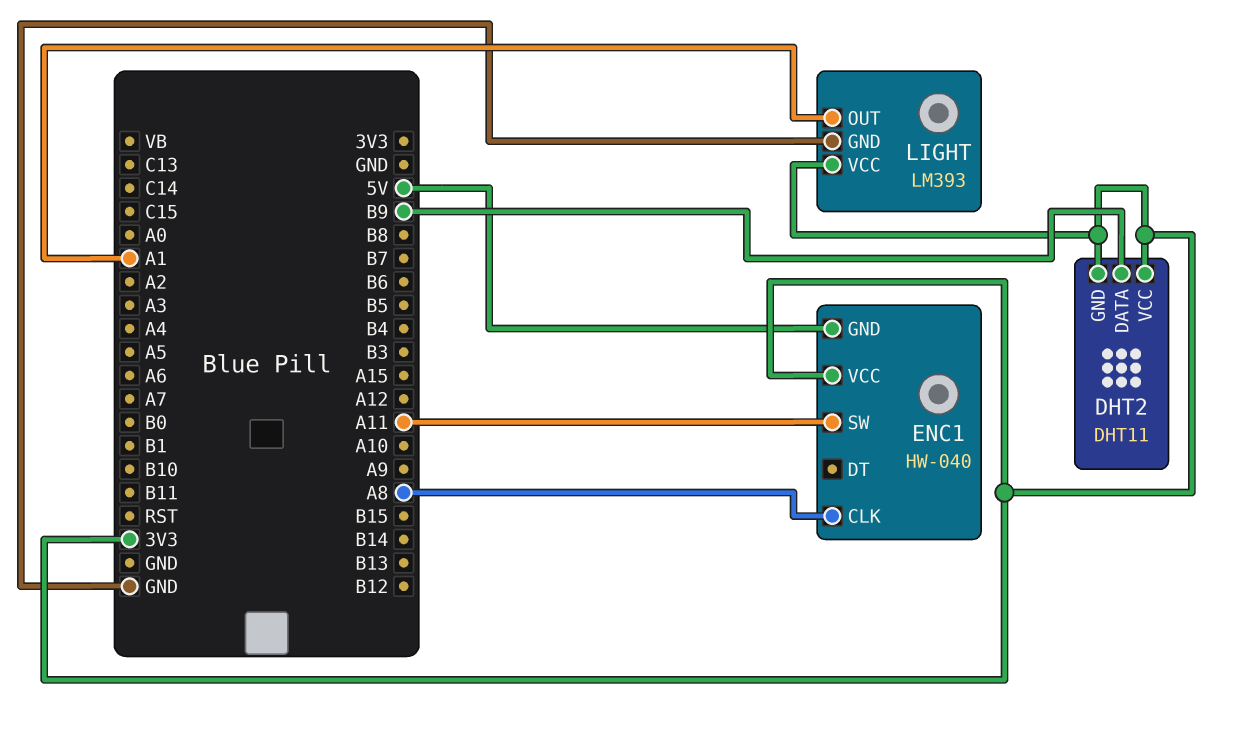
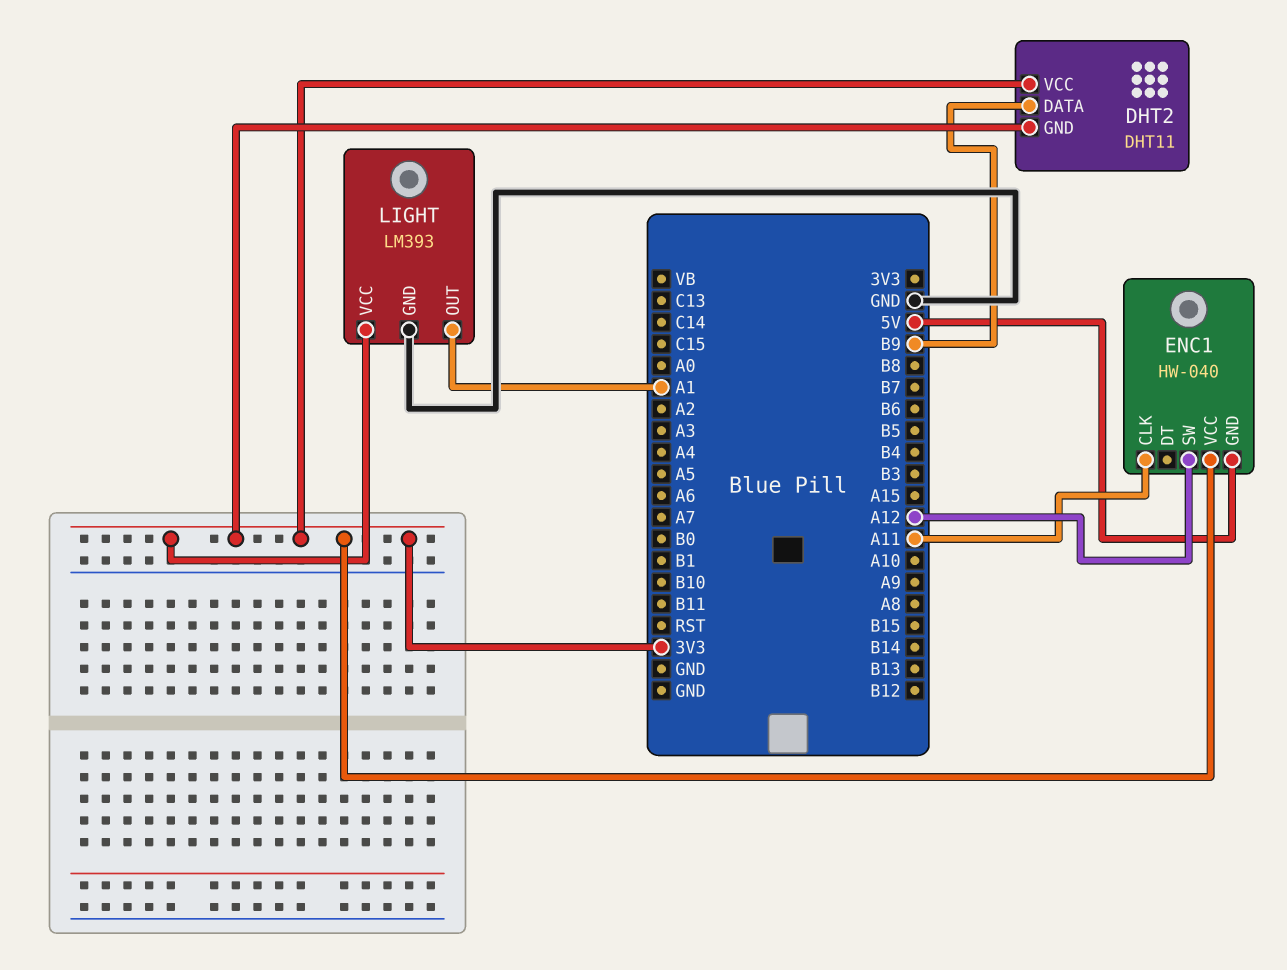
ENC1 pin CLK: A8 -> A11
ENC1 pin SW: A11 -> A12

